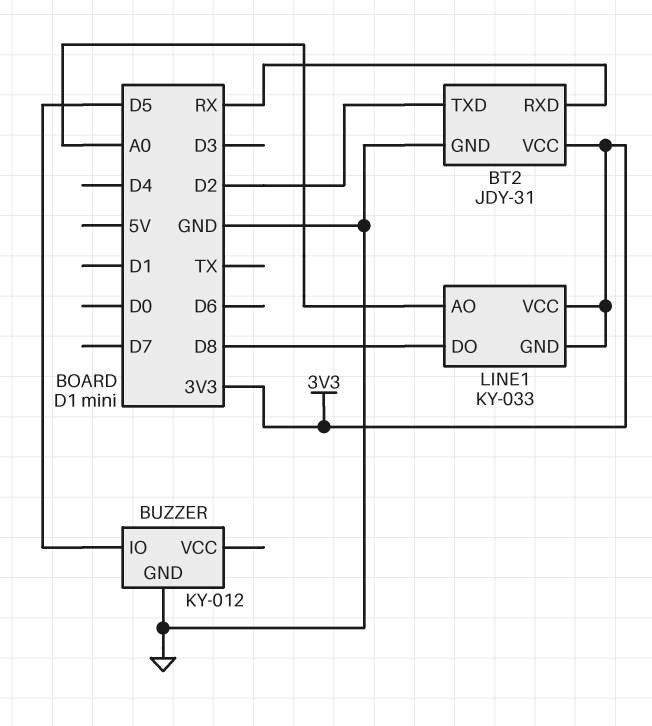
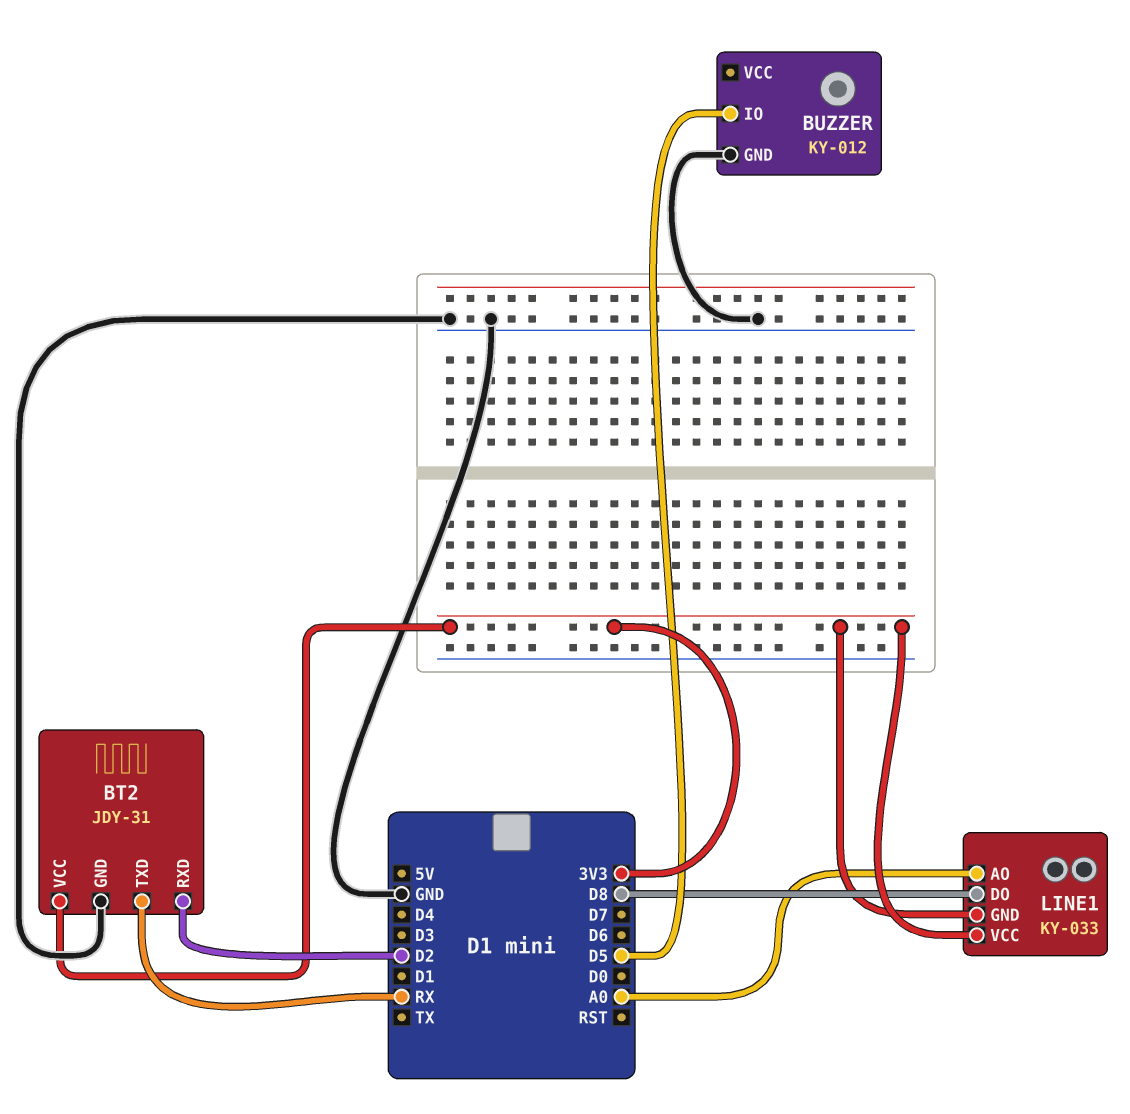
BT2 pin RXD: RX -> D2
BT2 pin TXD: D2 -> RX

